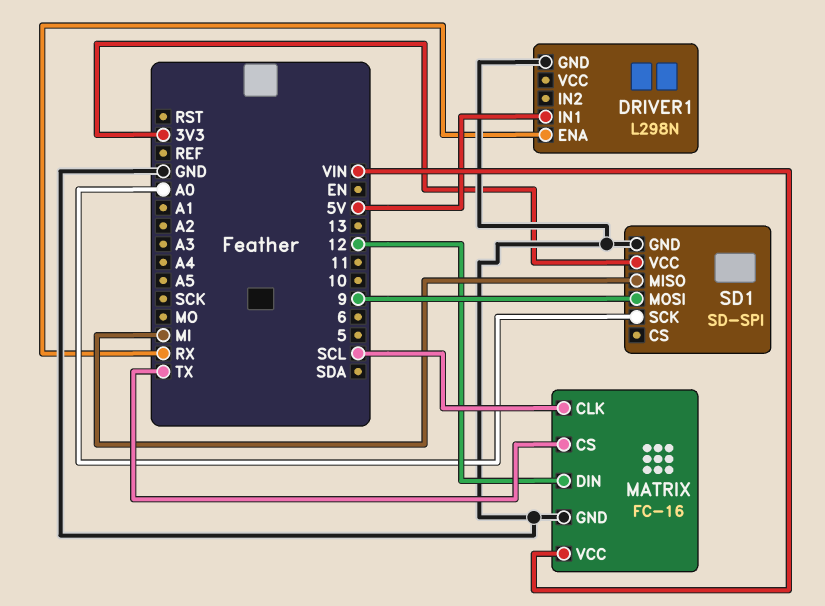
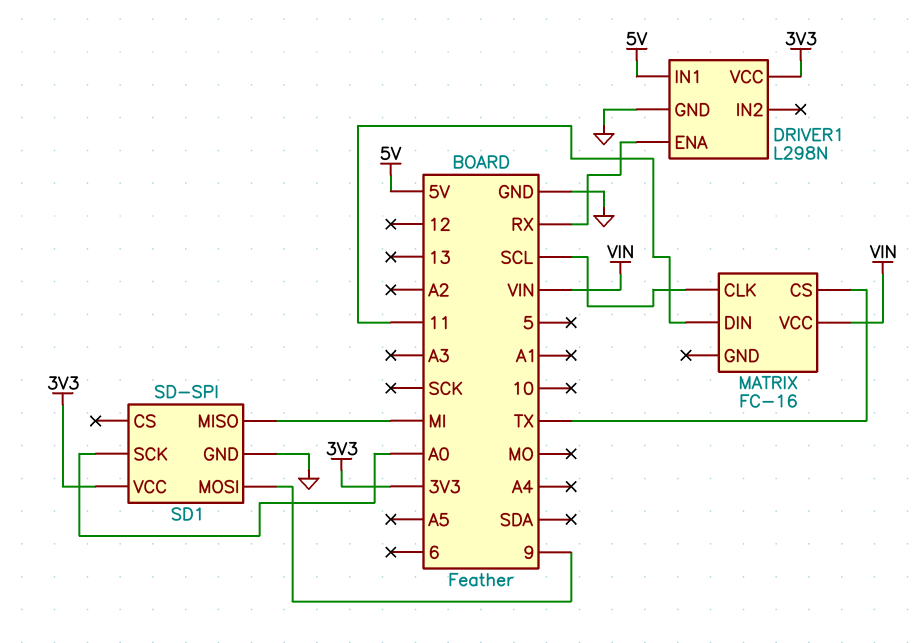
DRIVER1 pin VCC: none -> 3V3
MATRIX pin DIN: 12 -> 11
MATRIX pin GND: GND -> none

